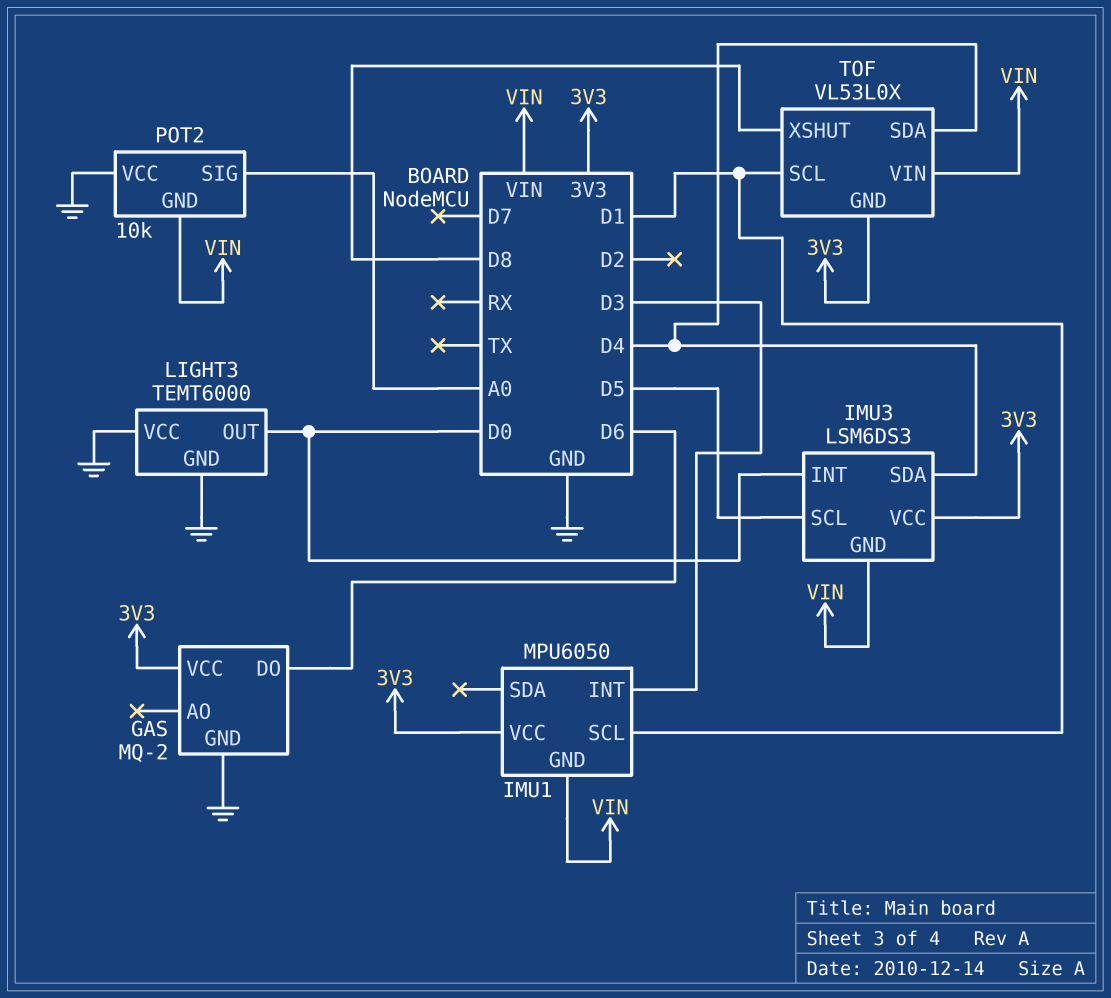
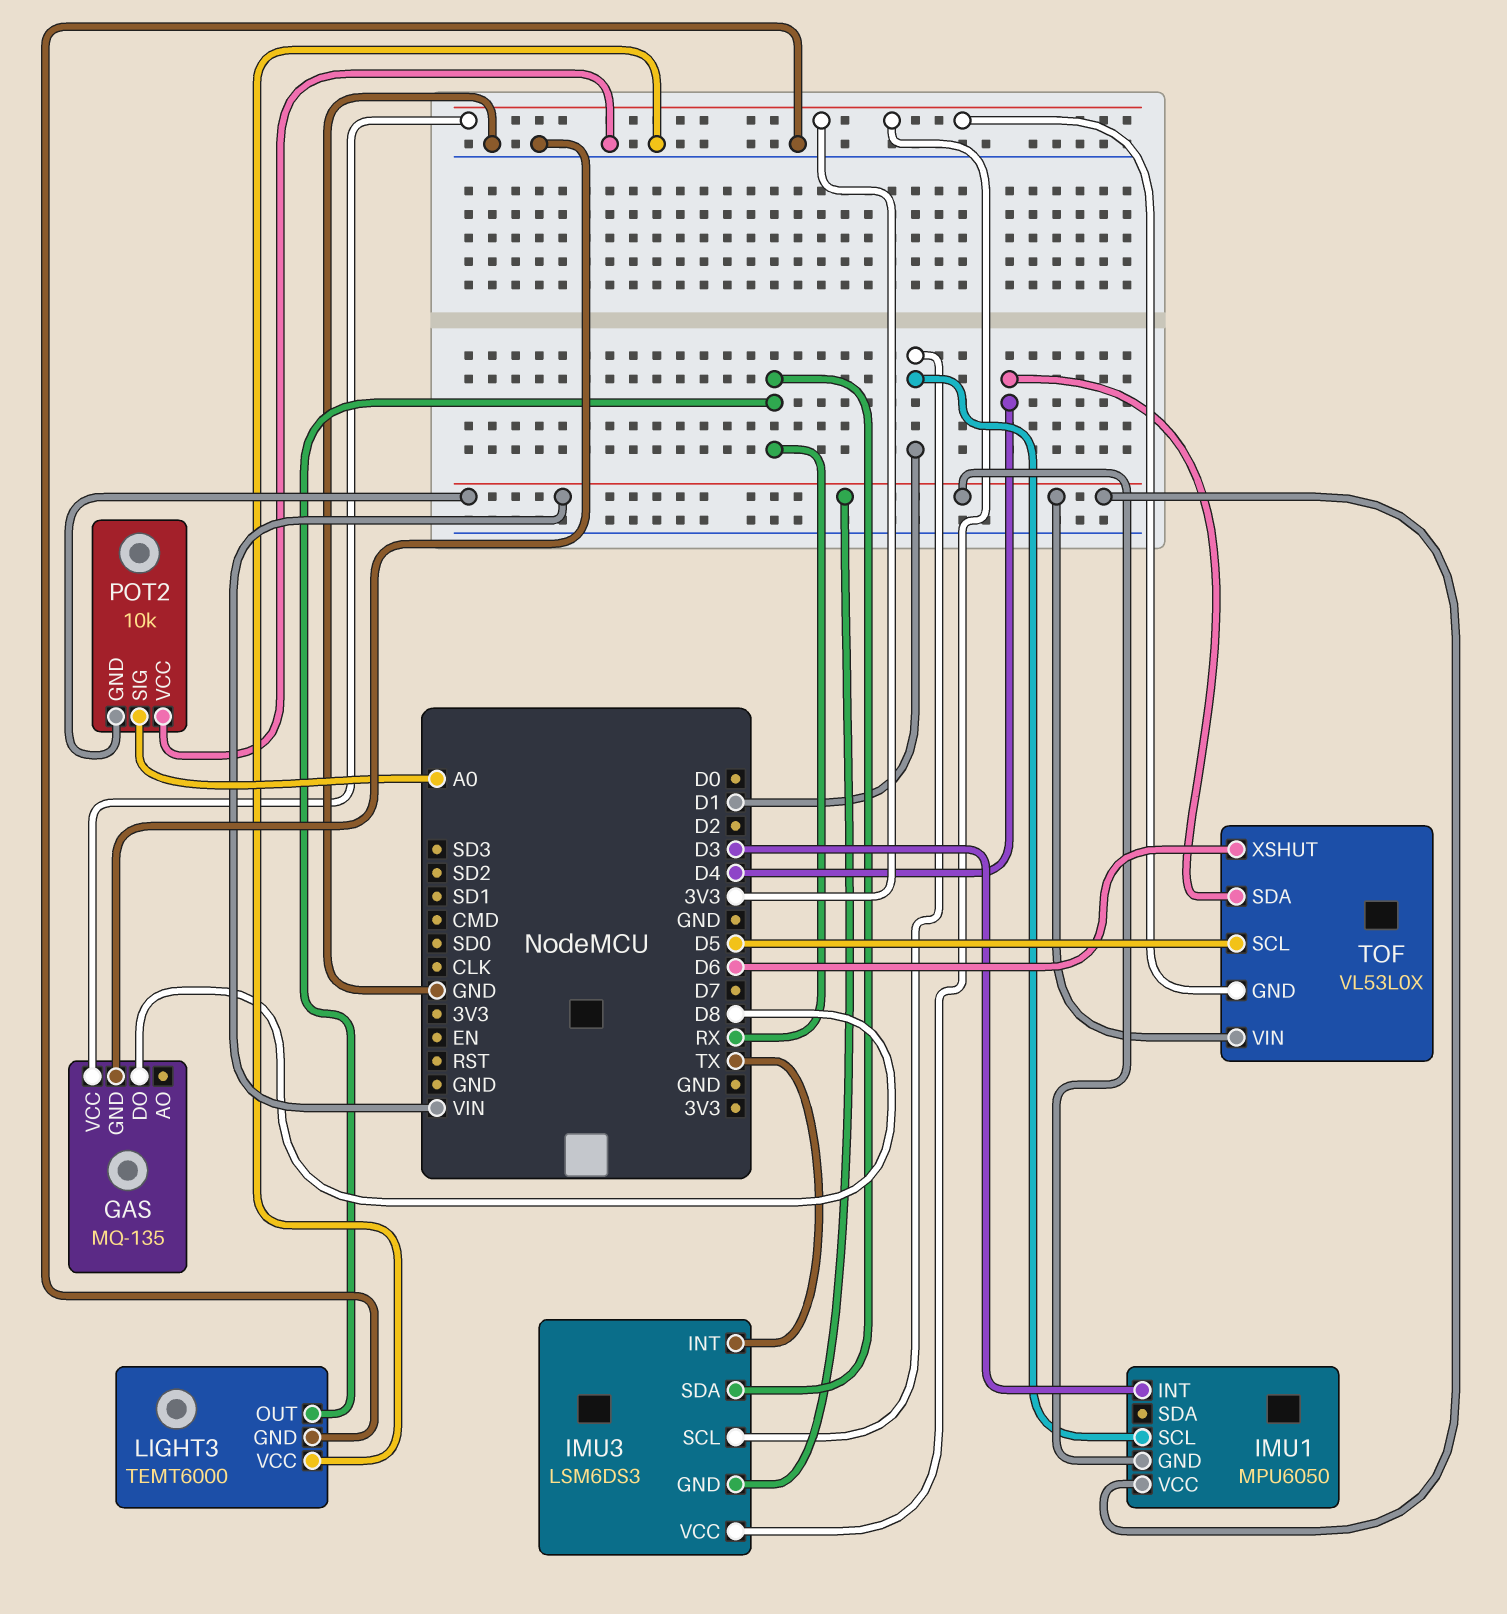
GAS: MQ-2 -> MQ-135
GAS pin DO: D6 -> D8
IMU1 pin VCC: 3V3 -> VIN
IMU3 pin INT: D0 -> TX
IMU3 pin SCL: D5 -> D1
IMU3 pin SDA: D4 -> RX
LIGHT3 pin OUT: D0 -> RX
TOF pin SCL: D1 -> D5
TOF pin XSHUT: D8 -> D6

